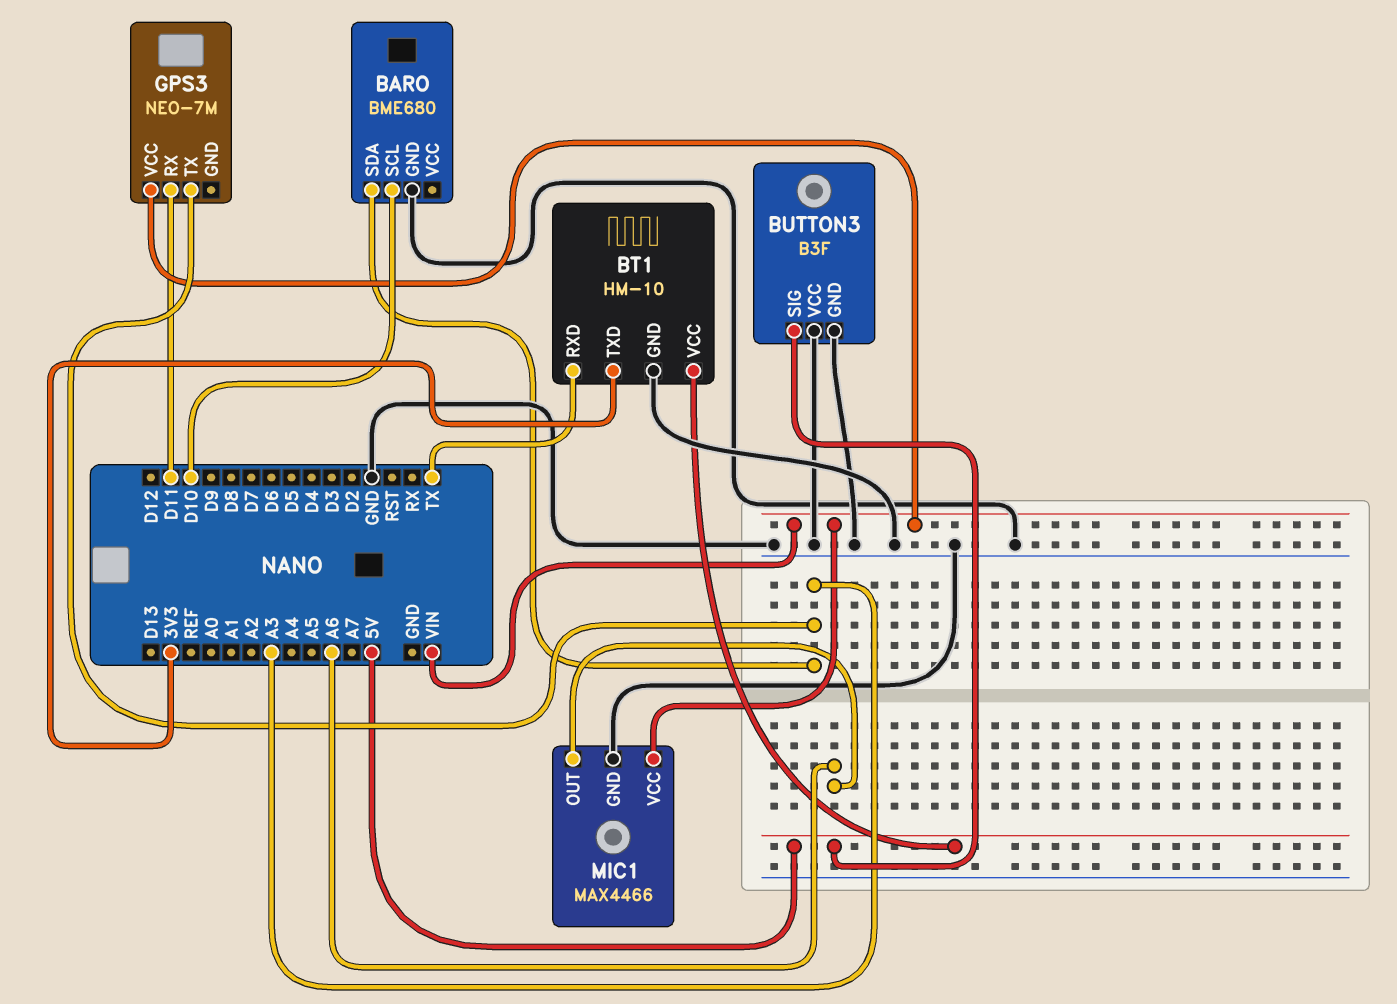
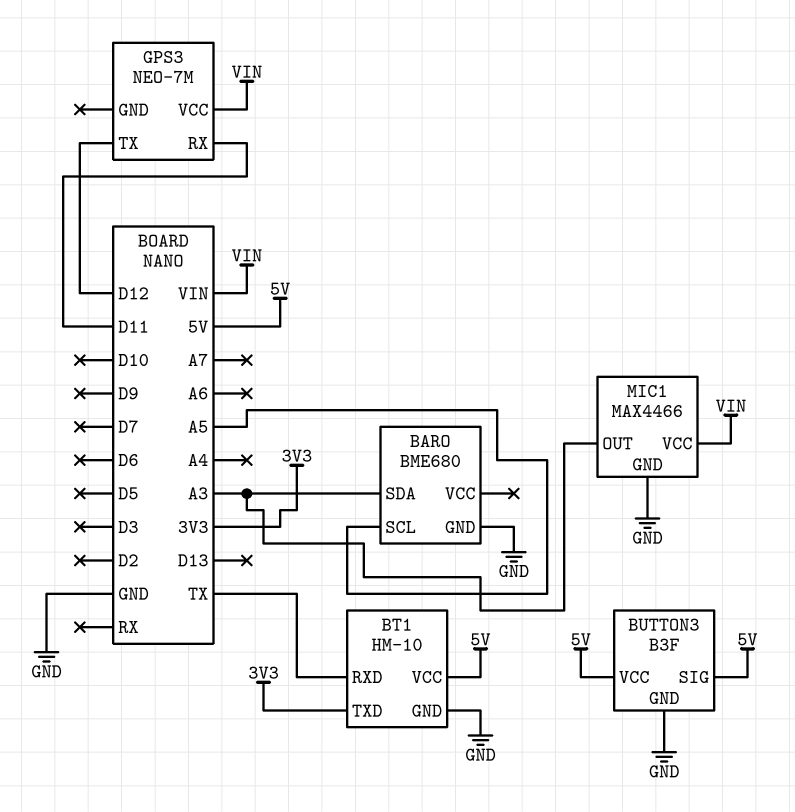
BARO pin SCL: D10 -> A5
BUTTON3 pin VCC: GND -> 5V
GPS3 pin TX: A3 -> D12
MIC1 pin OUT: A6 -> A3

